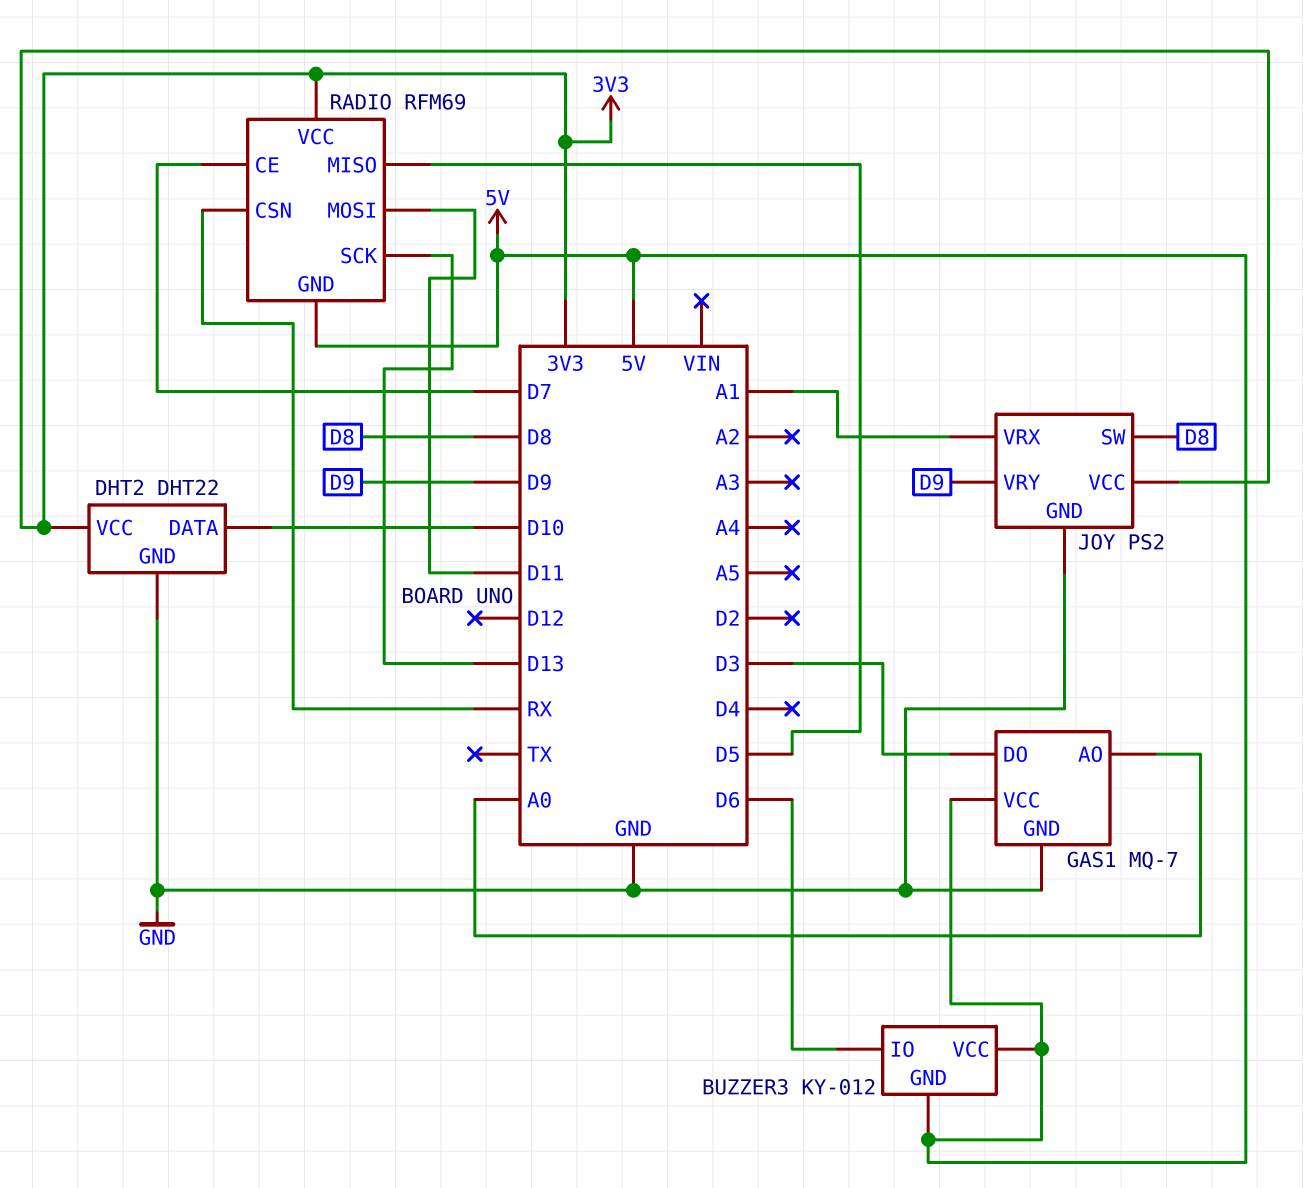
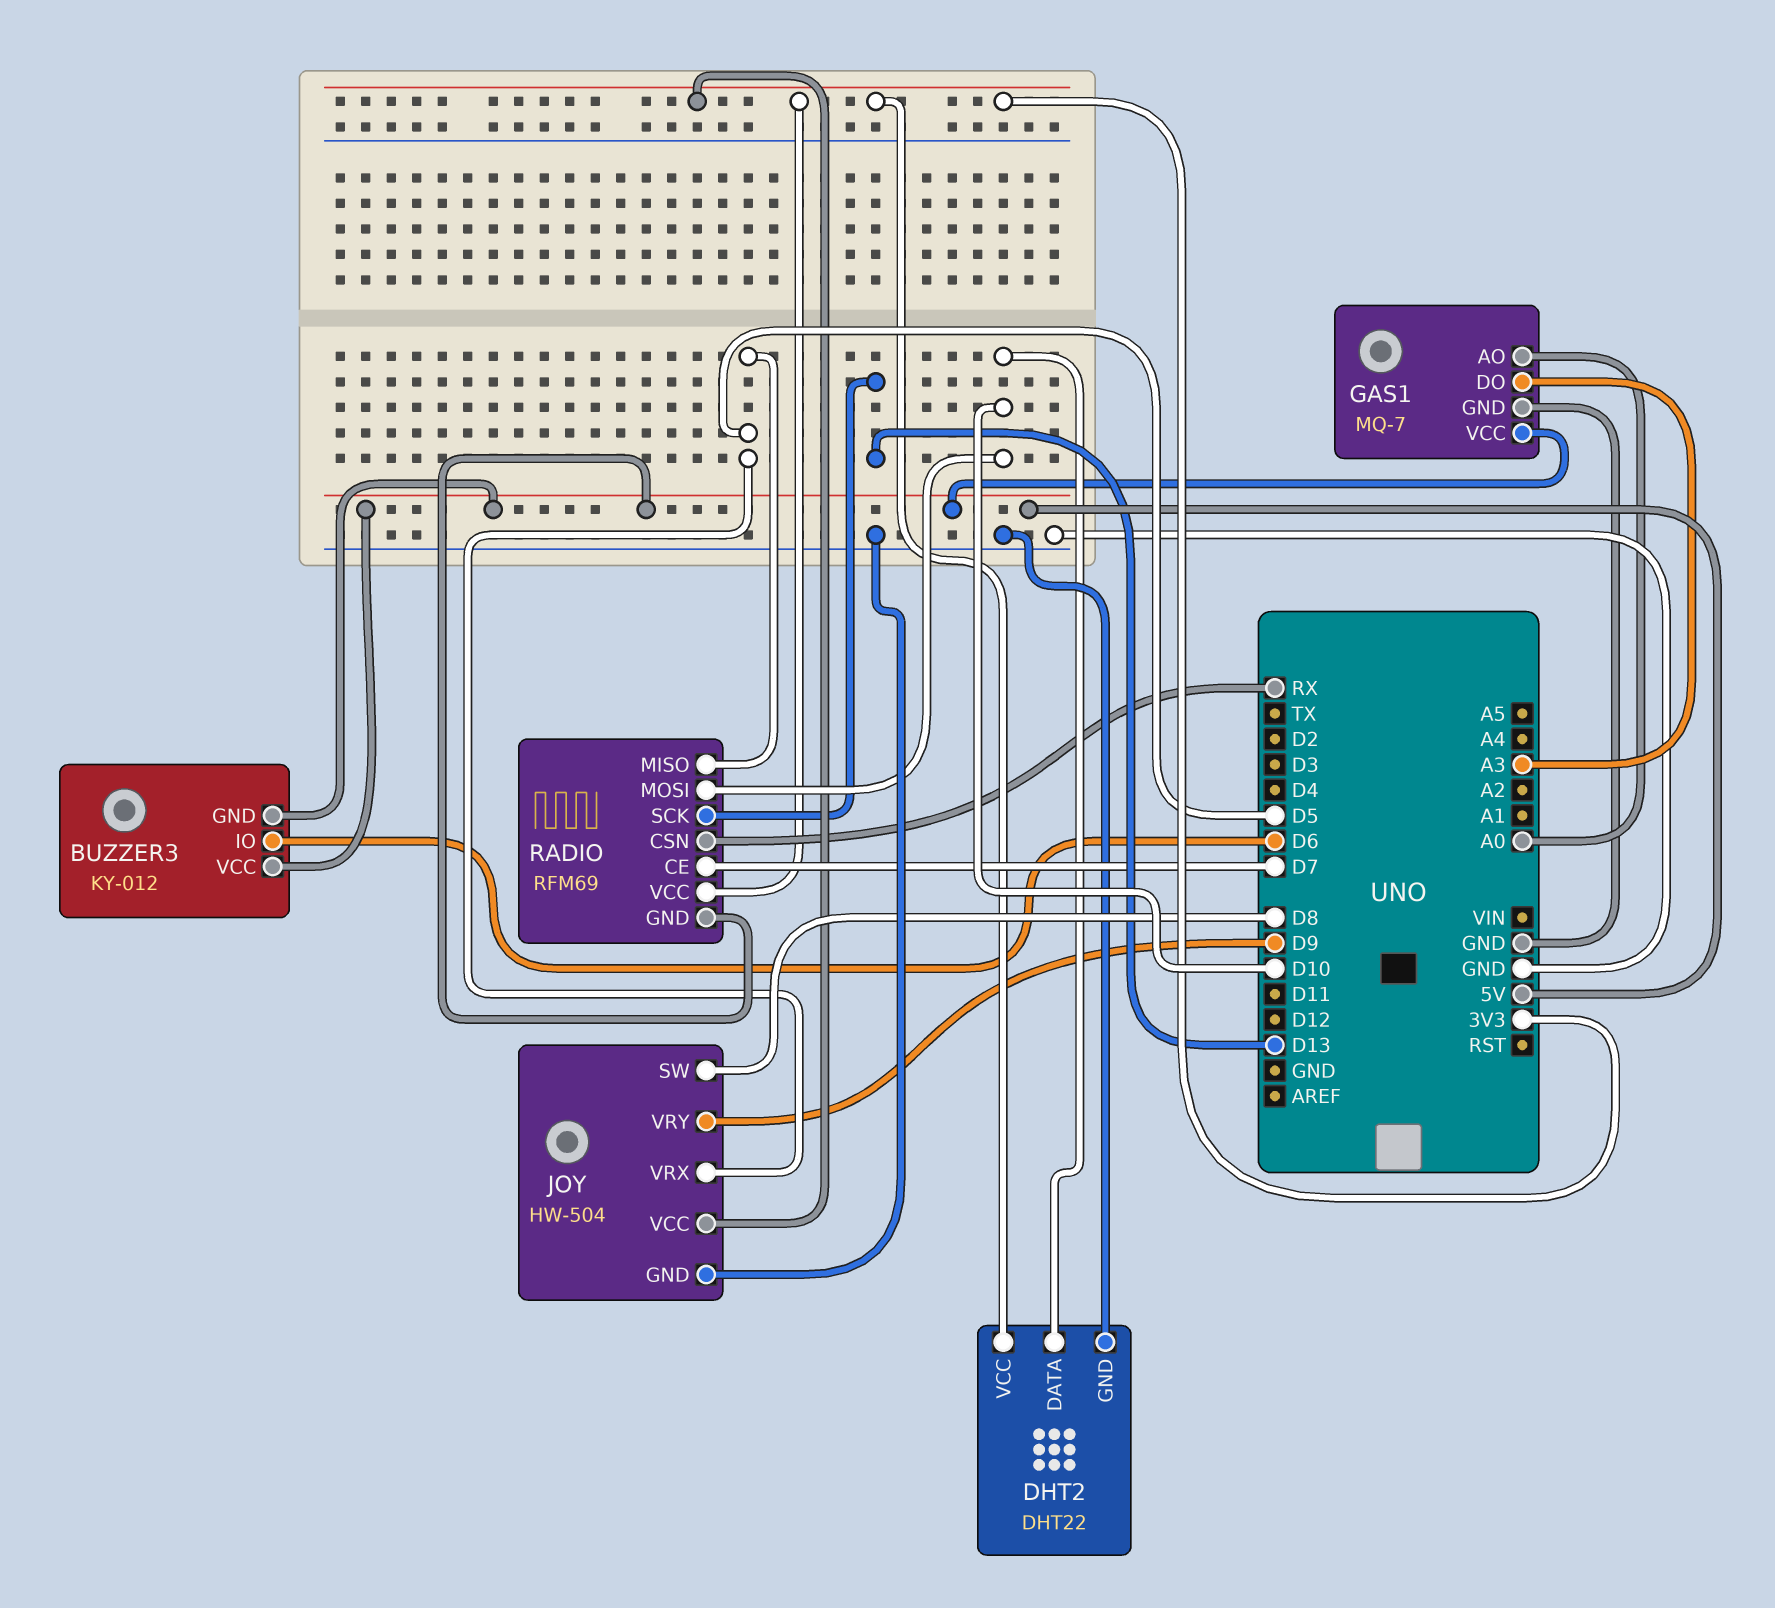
GAS1 pin DO: D3 -> A3
JOY: PS2 -> HW-504
JOY pin VRX: A1 -> D5
RADIO pin MOSI: D11 -> D10

